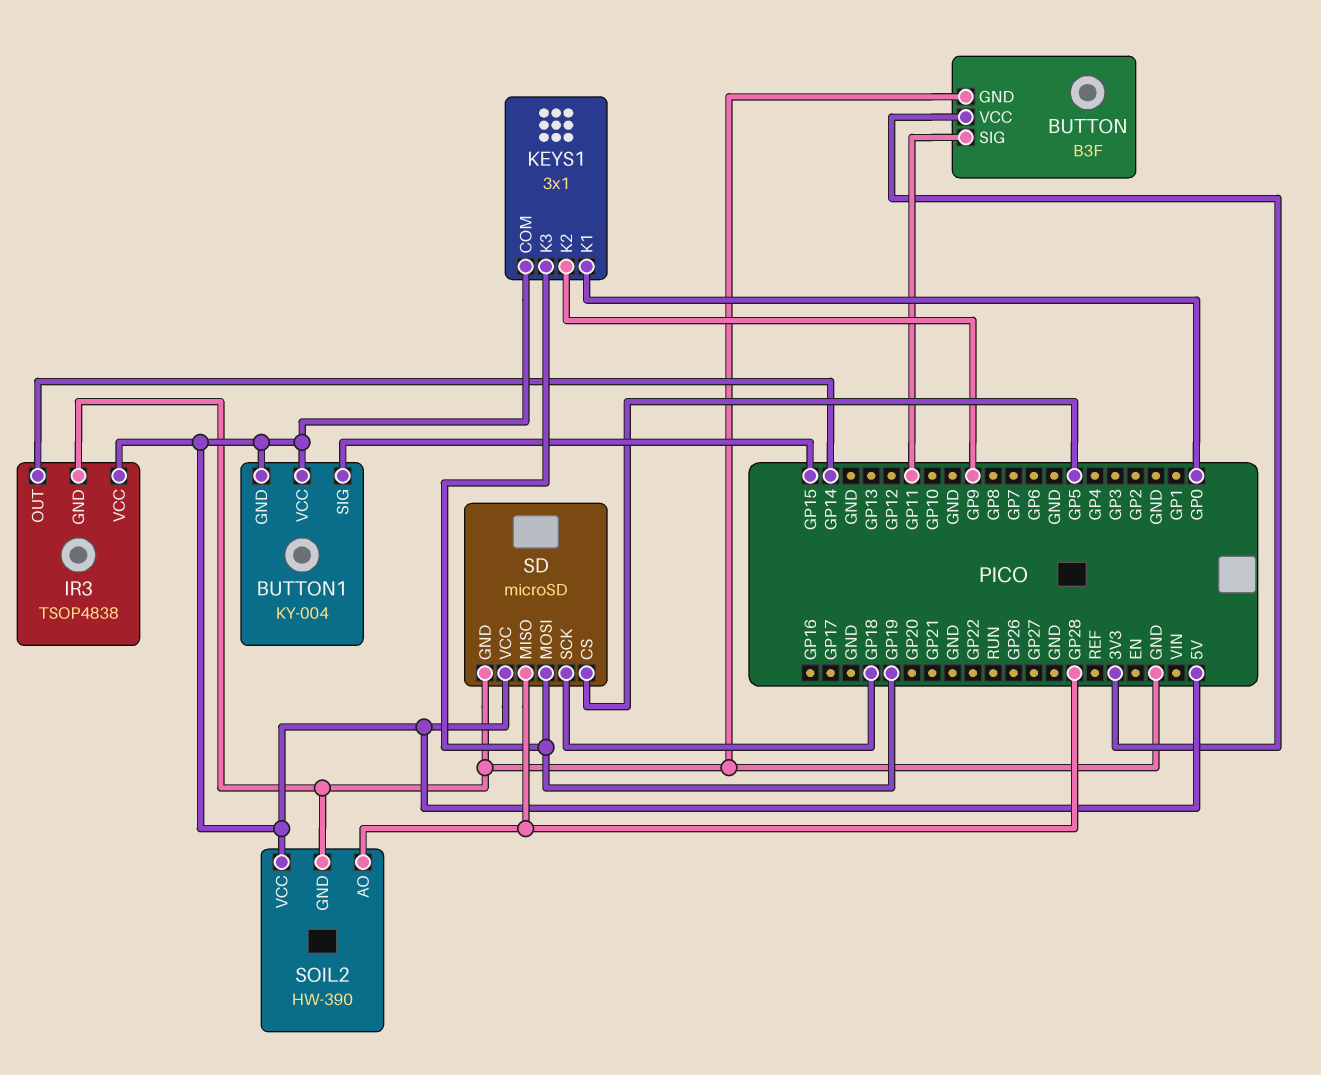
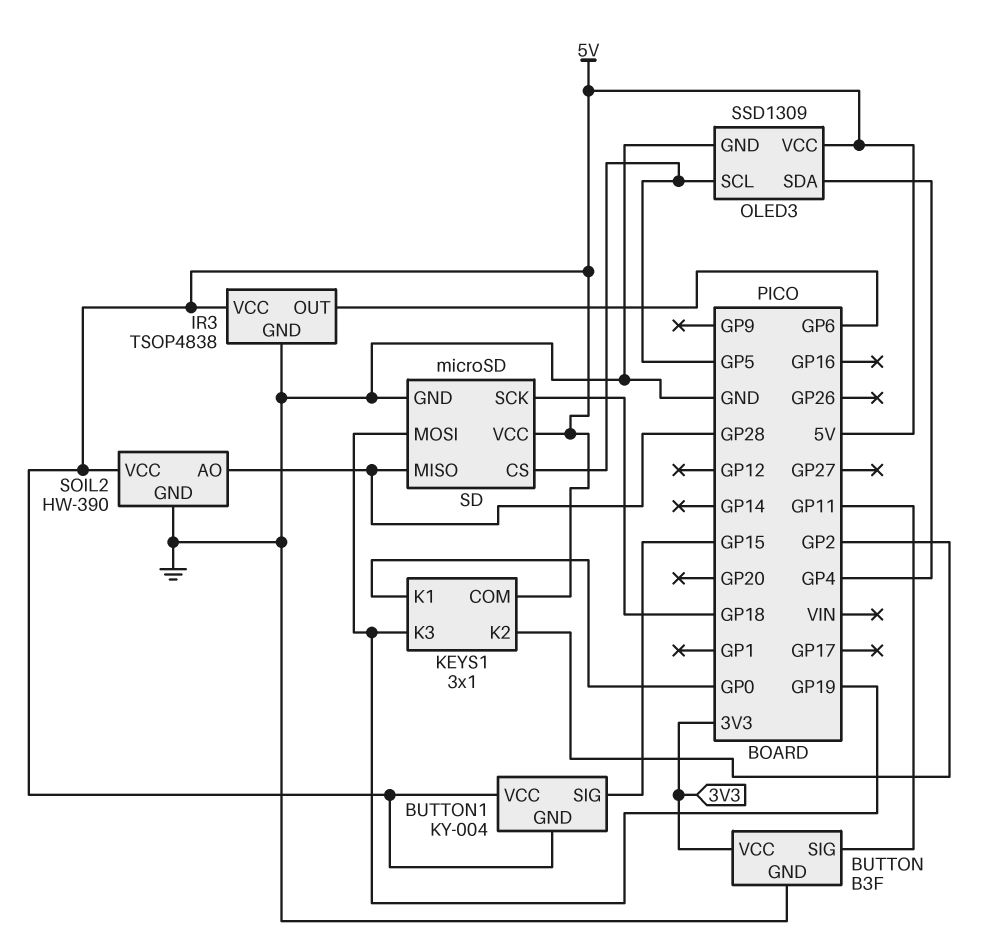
IR3 pin OUT: GP14 -> GP6
KEYS1 pin K2: GP9 -> GP2
OLED3: none -> SSD1309
OLED3 pin GND: none -> GND
OLED3 pin SCL: none -> GP5
OLED3 pin SDA: none -> GP4
OLED3 pin VCC: none -> 5V

